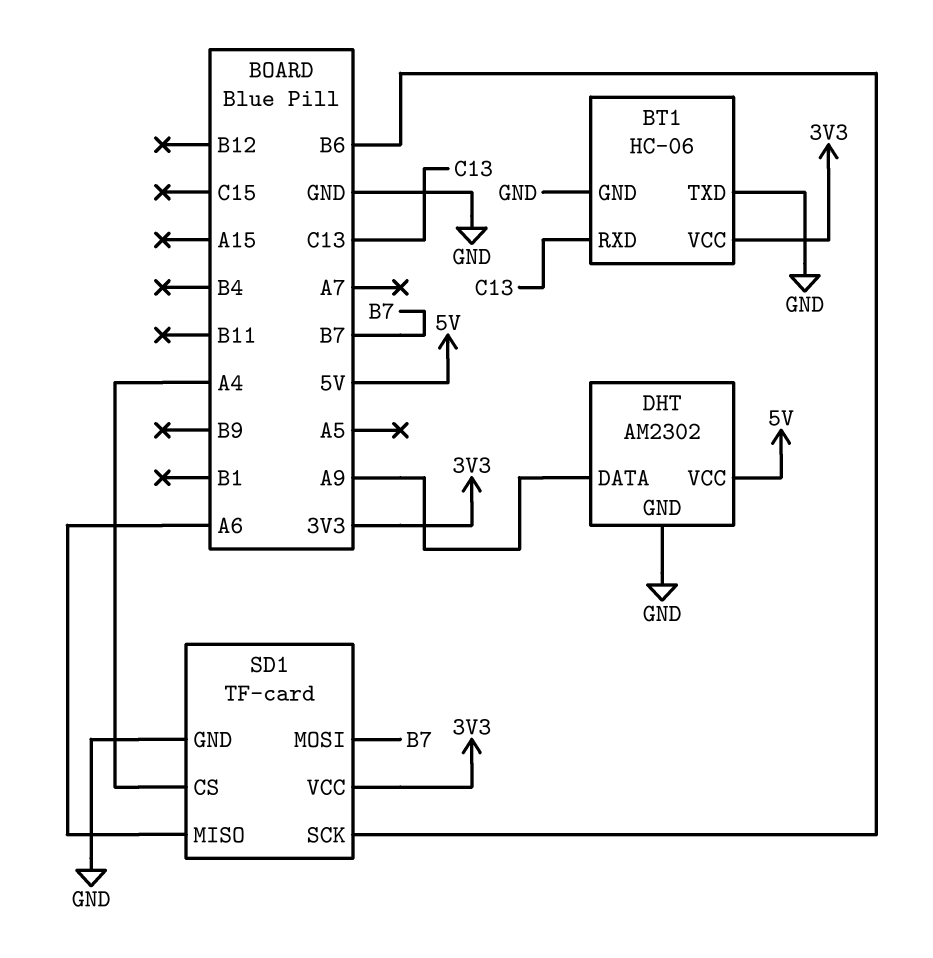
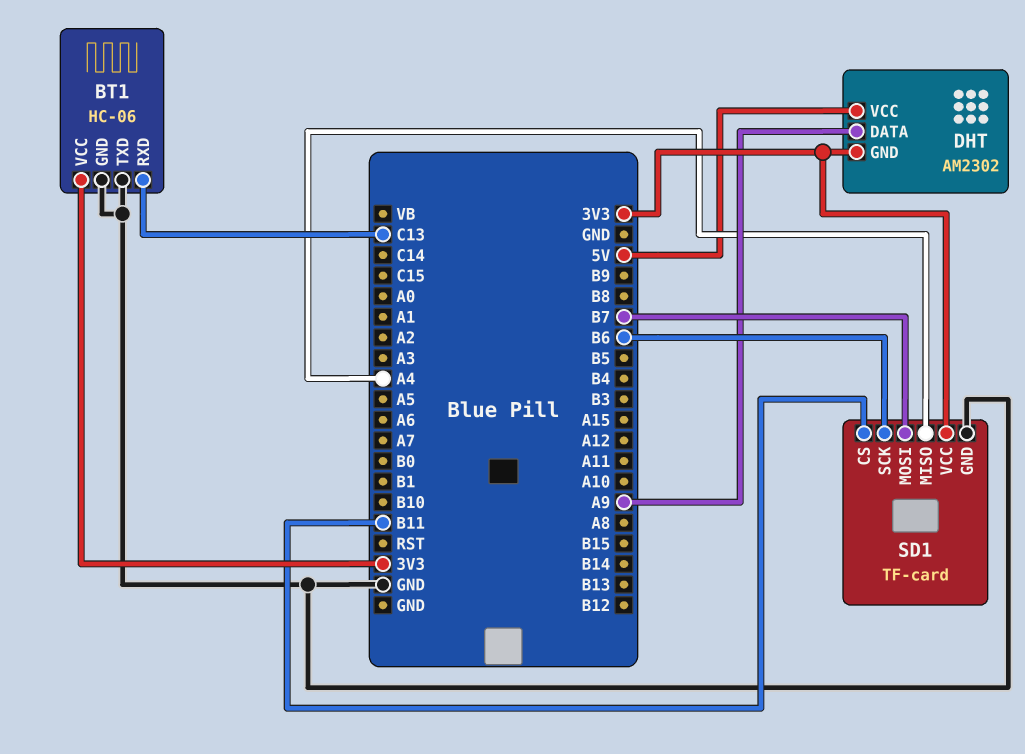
DHT pin GND: GND -> 3V3
SD1 pin CS: A4 -> B11
SD1 pin MISO: A6 -> A4

